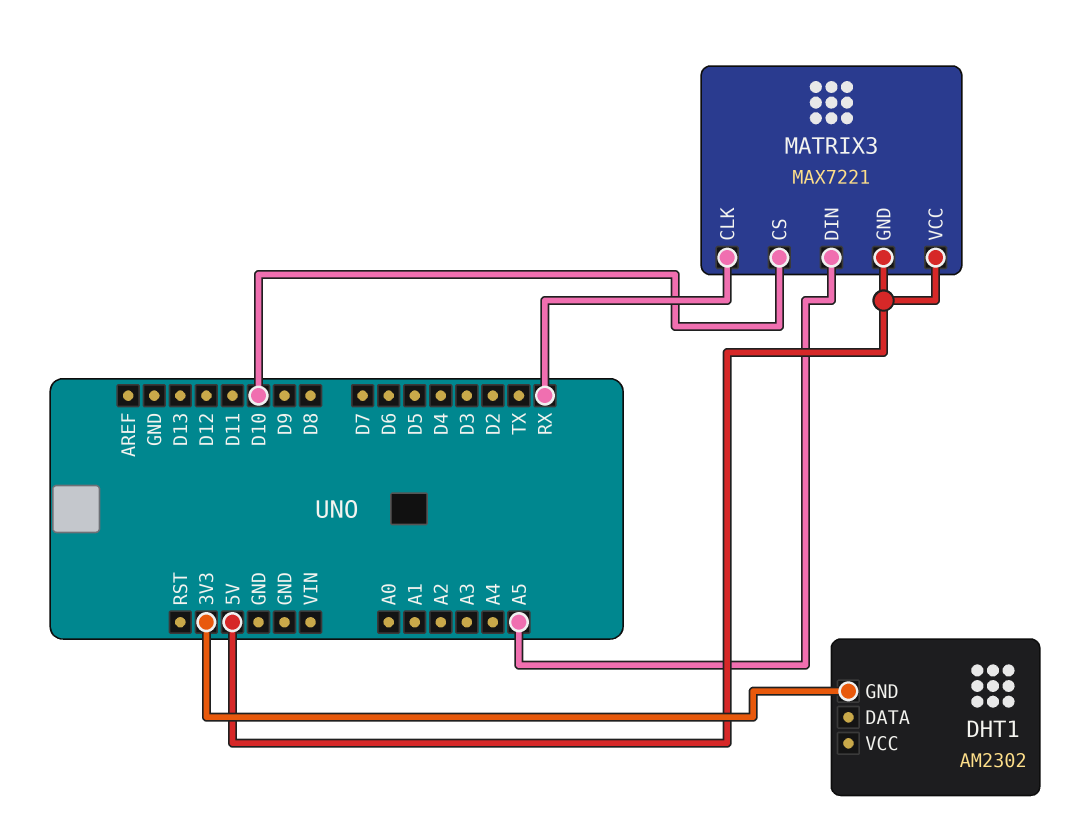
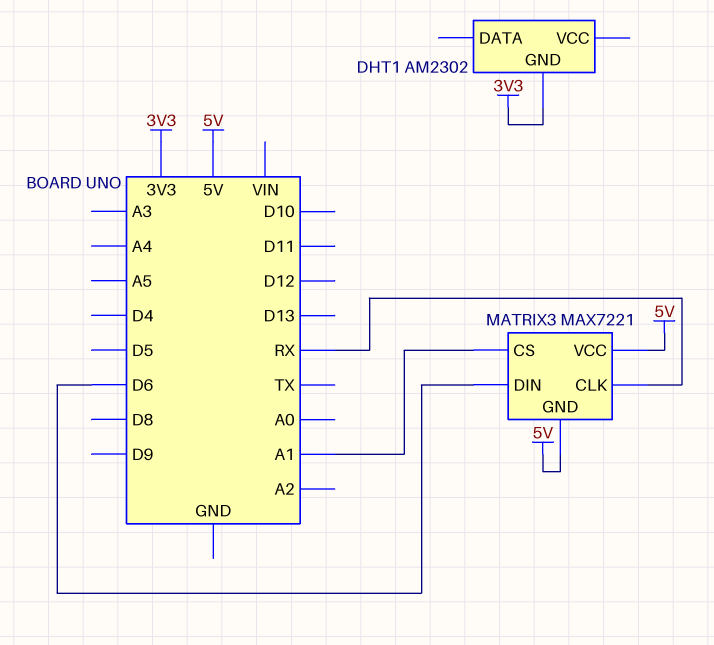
MATRIX3 pin CS: D10 -> A1
MATRIX3 pin DIN: A5 -> D6

